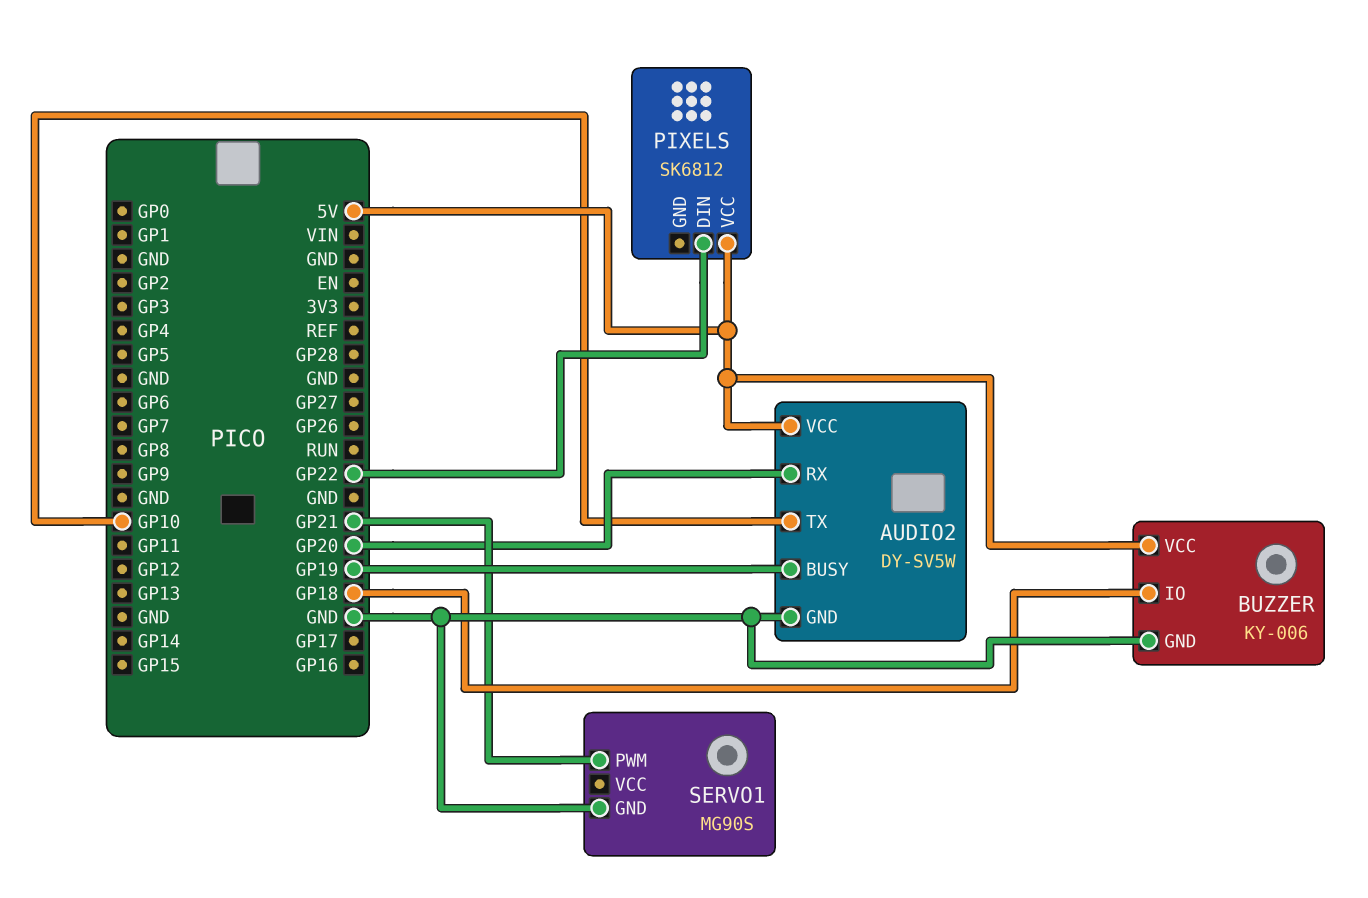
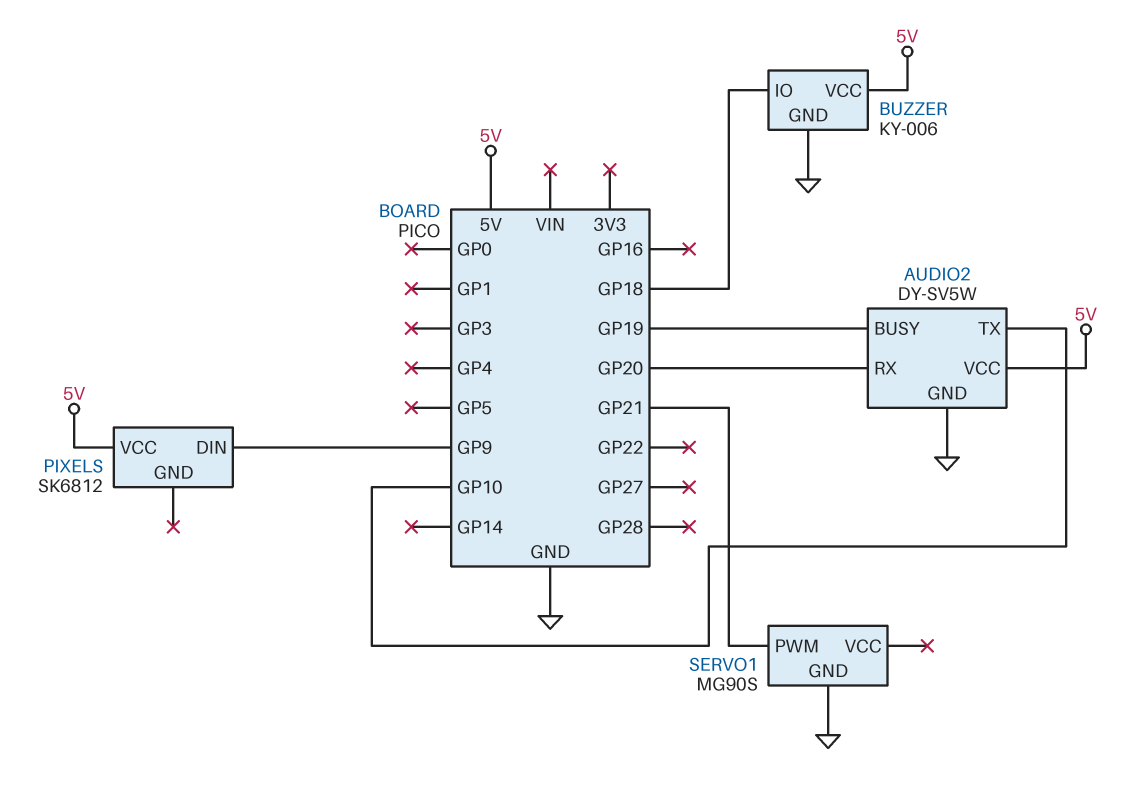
PIXELS pin DIN: GP22 -> GP9

